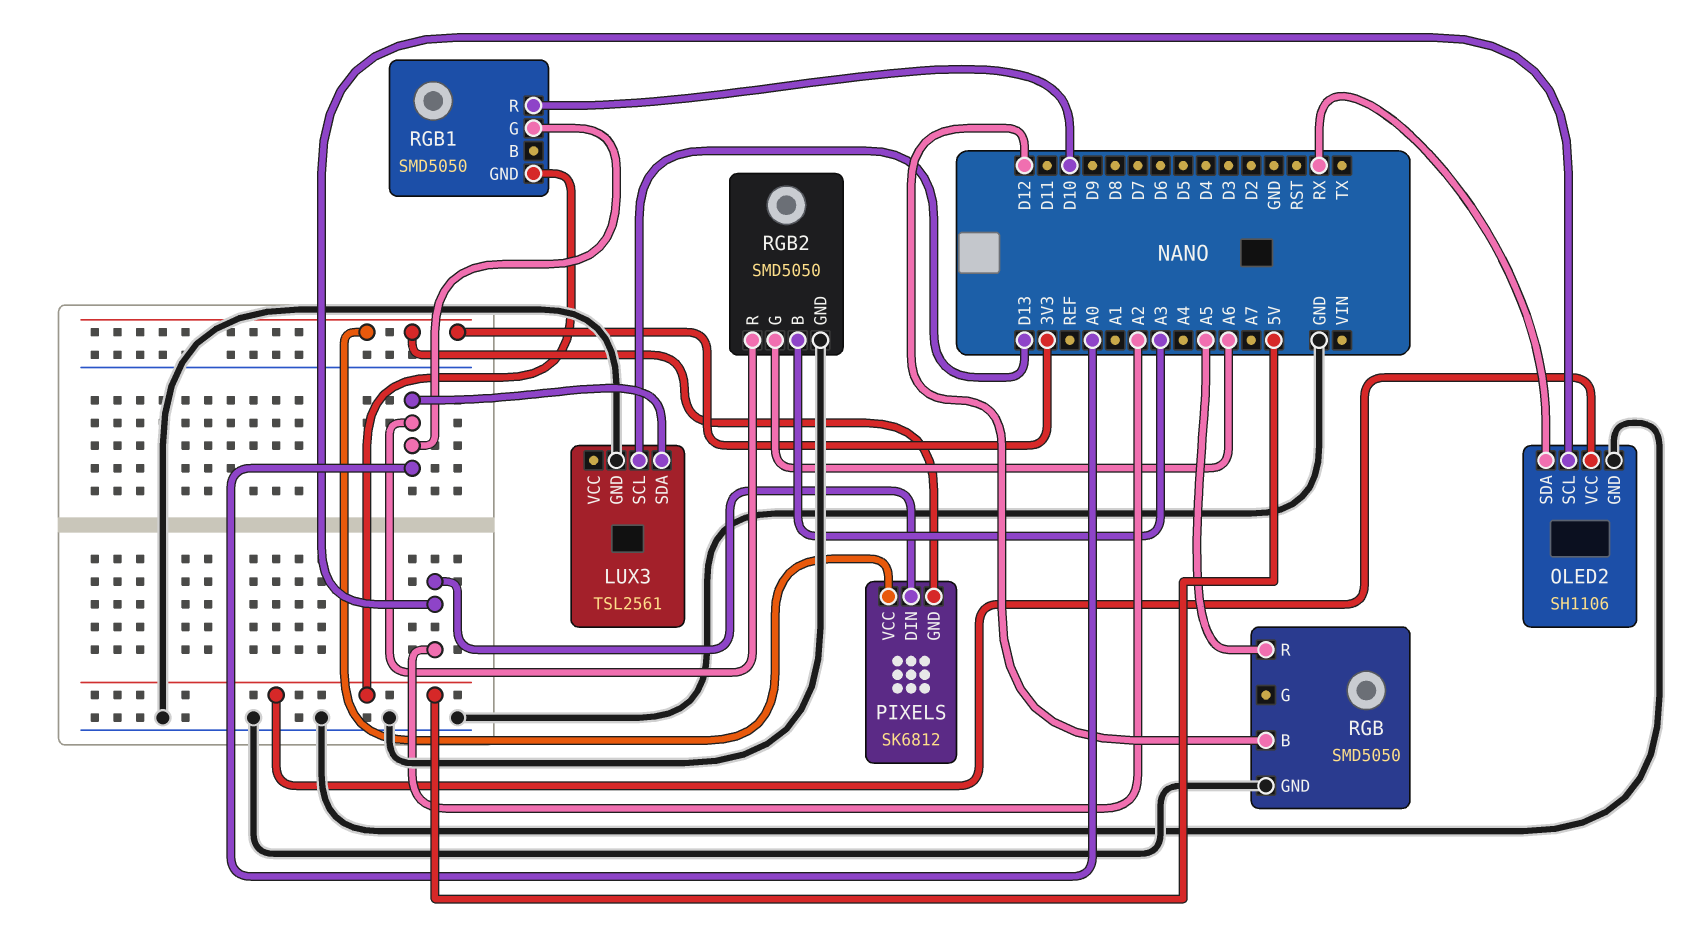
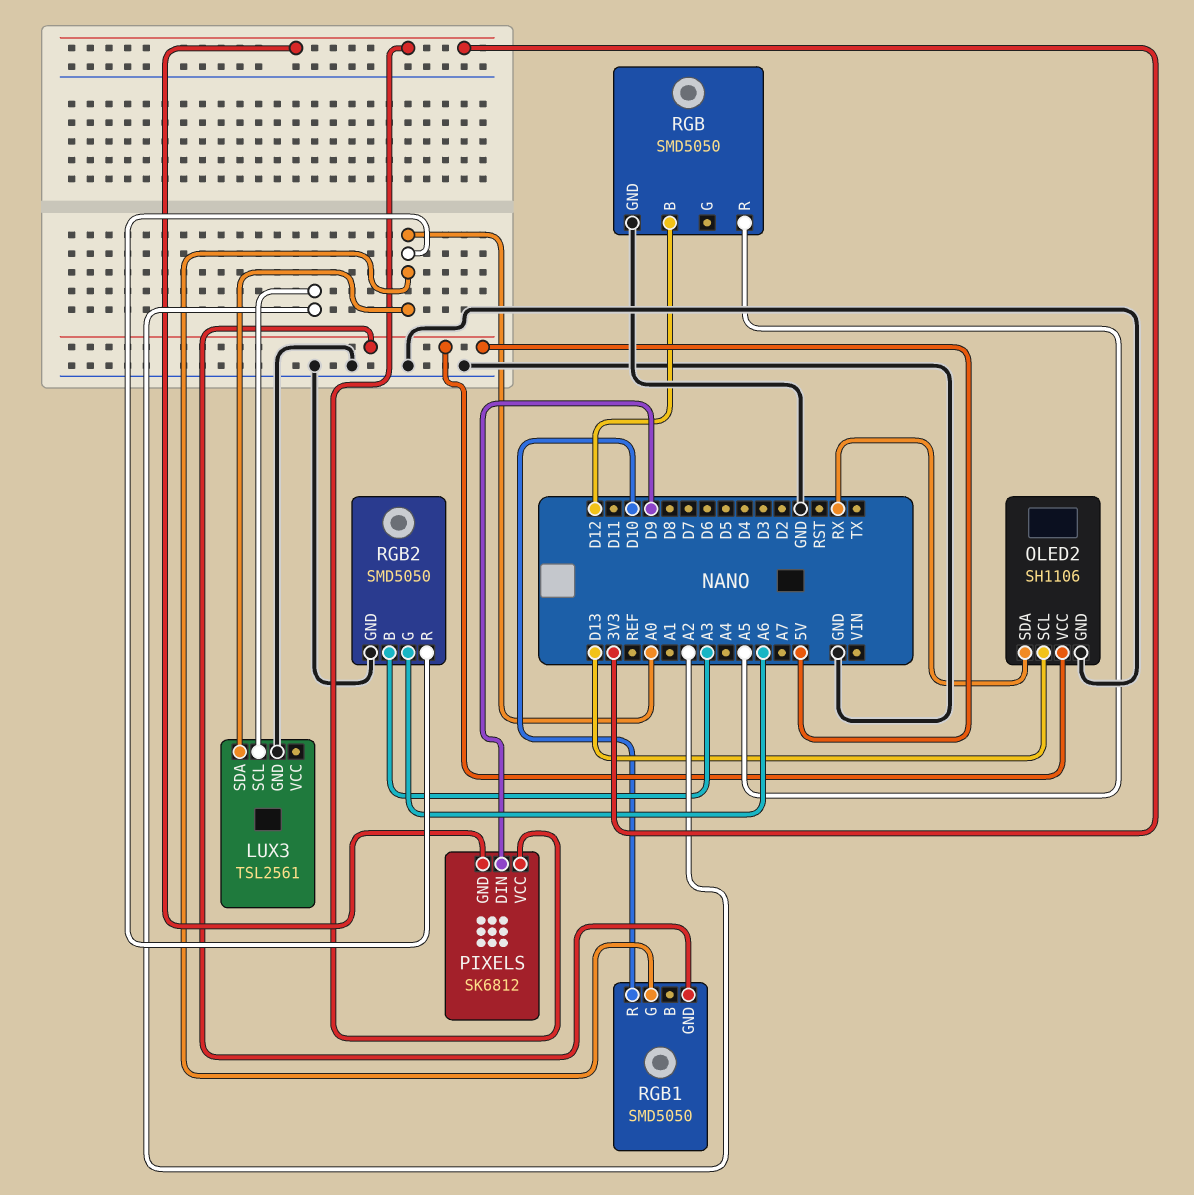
LUX3 pin SCL: D13 -> A2
OLED2 pin SCL: A2 -> D13
PIXELS pin DIN: A2 -> D9

